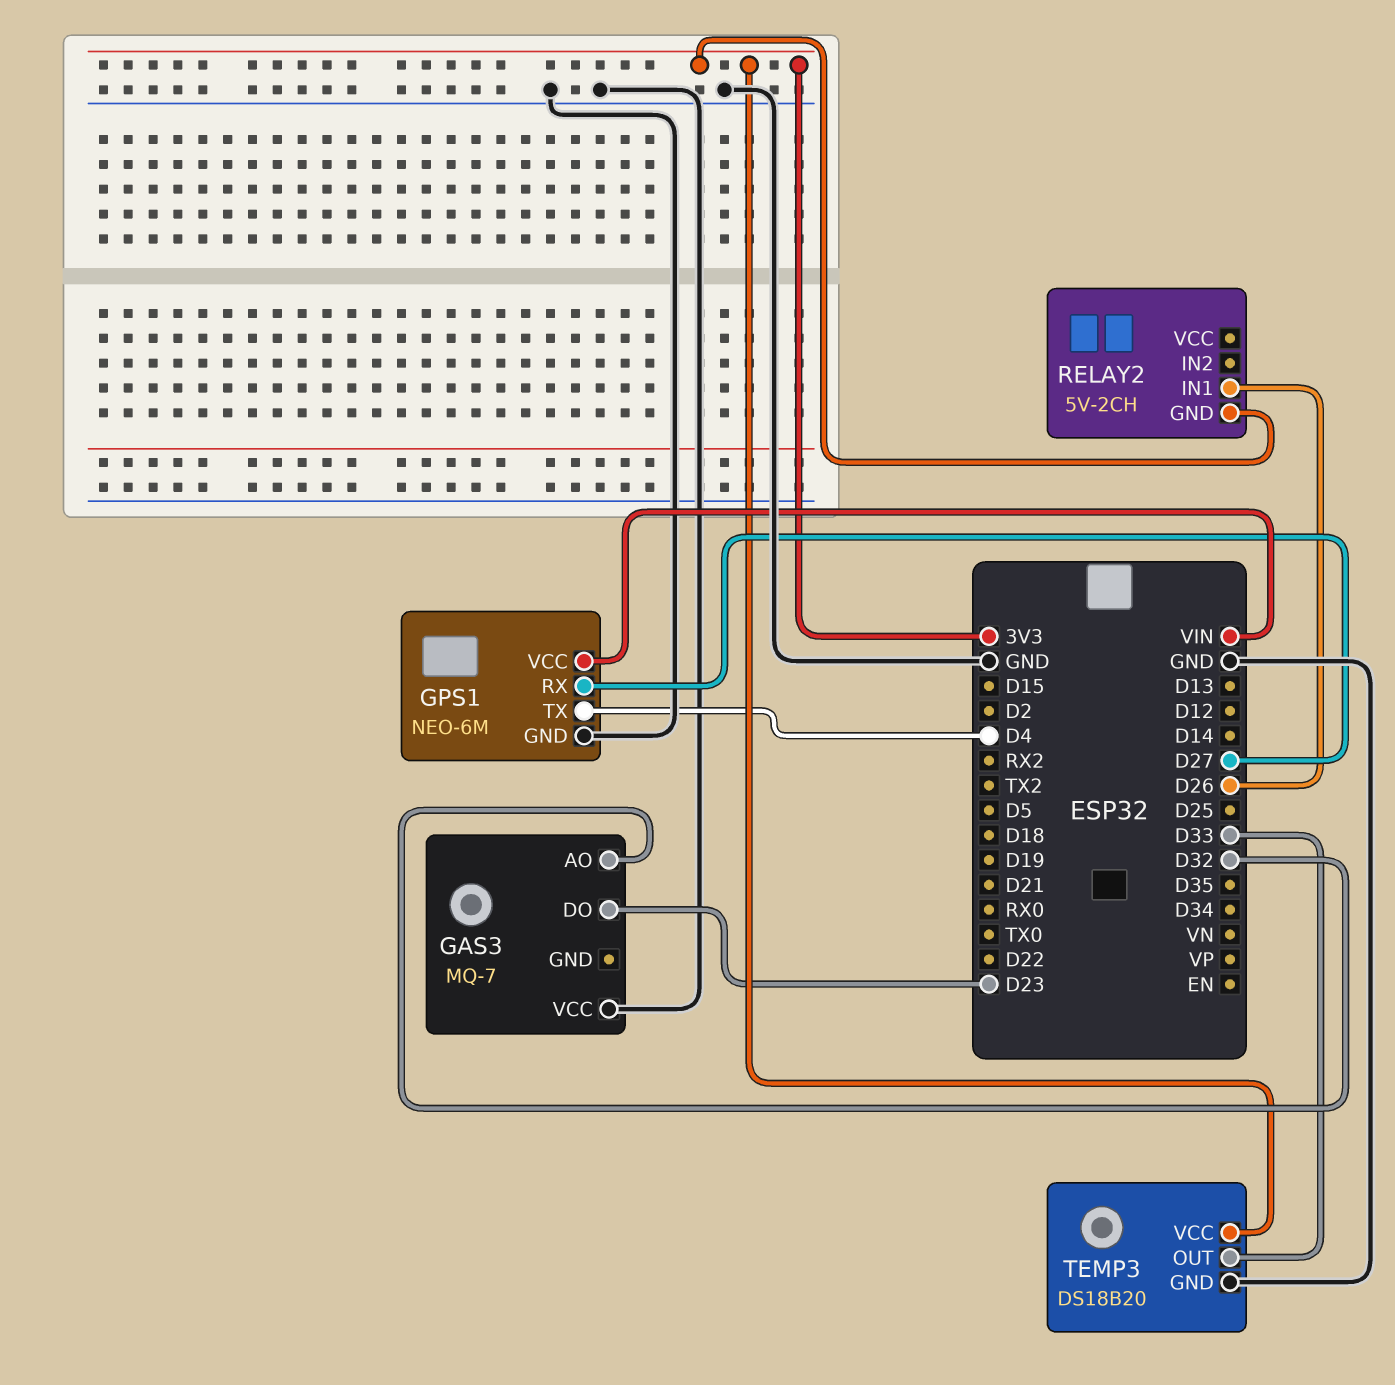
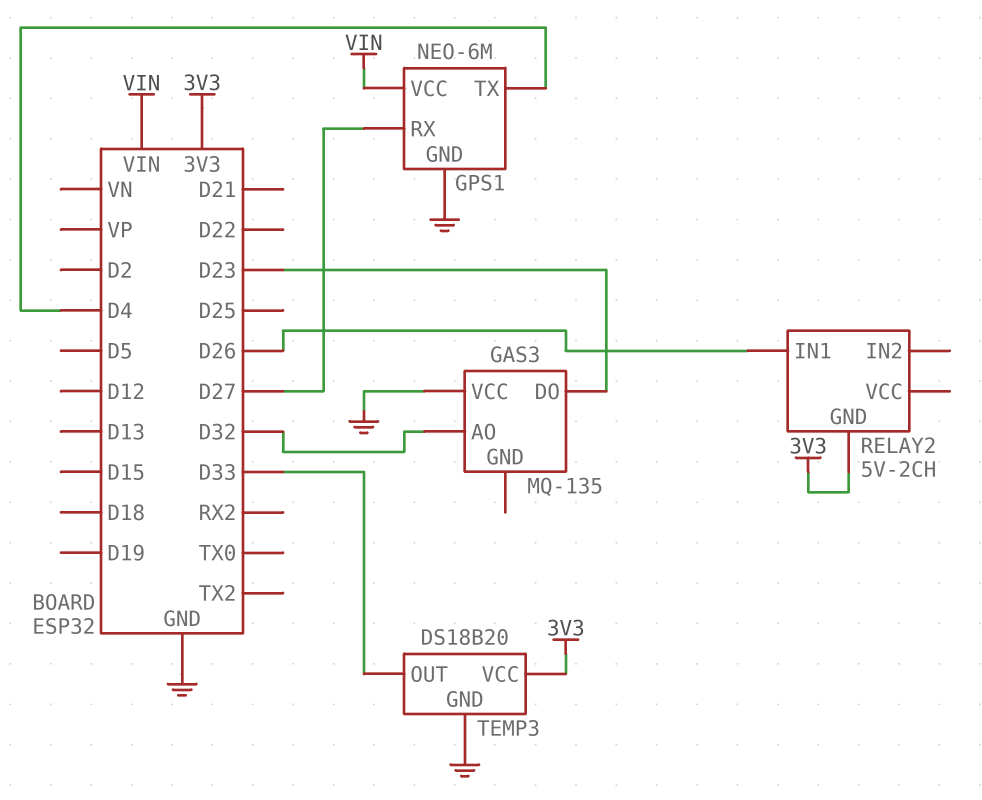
GAS3: MQ-7 -> MQ-135

